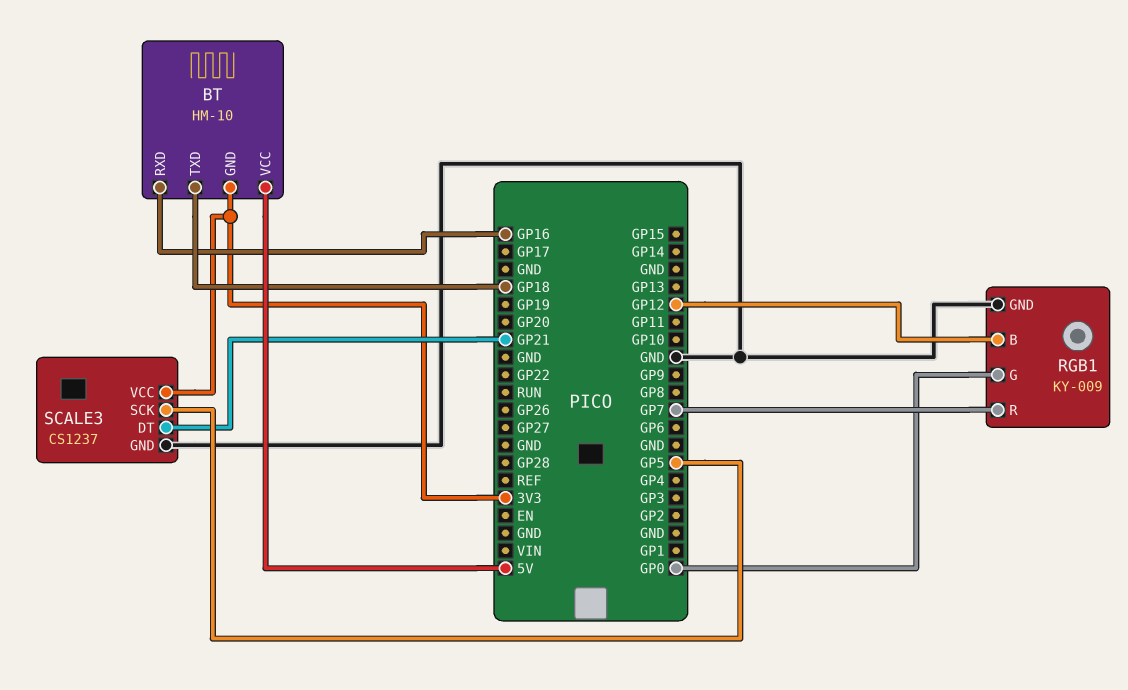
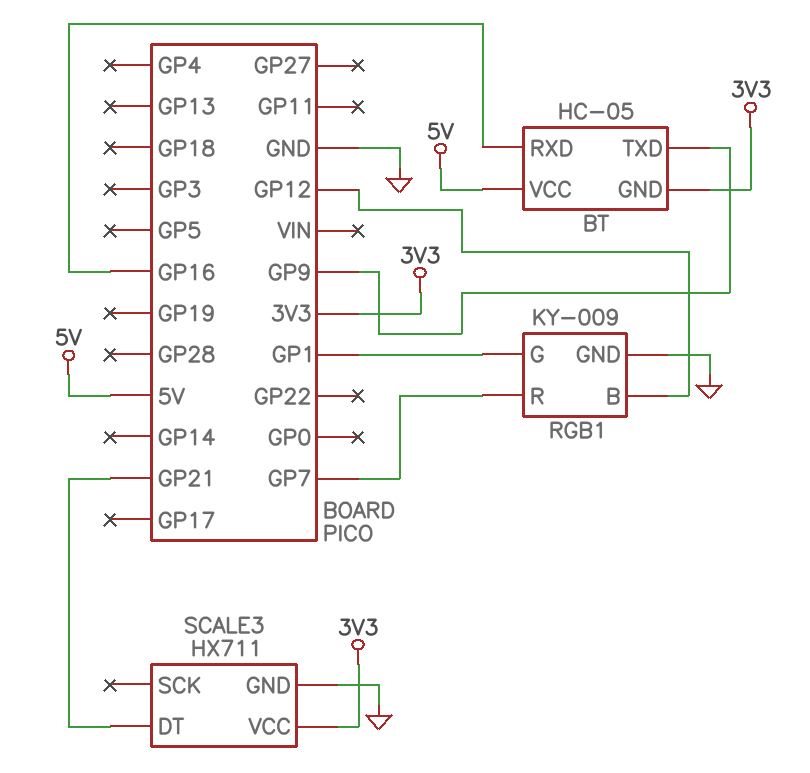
BT: HM-10 -> HC-05
BT pin TXD: GP18 -> GP9
RGB1 pin G: GP0 -> GP1
SCALE3: CS1237 -> HX711
SCALE3 pin SCK: GP5 -> none

